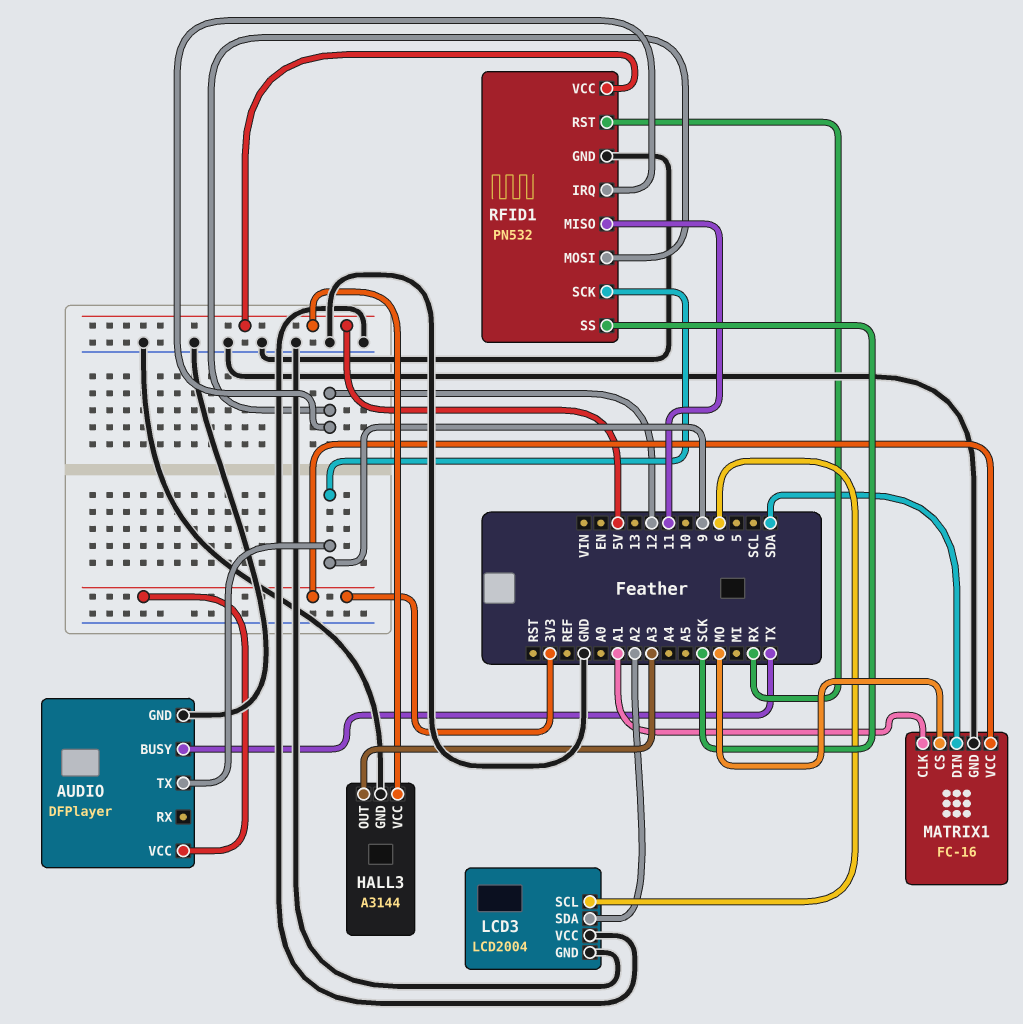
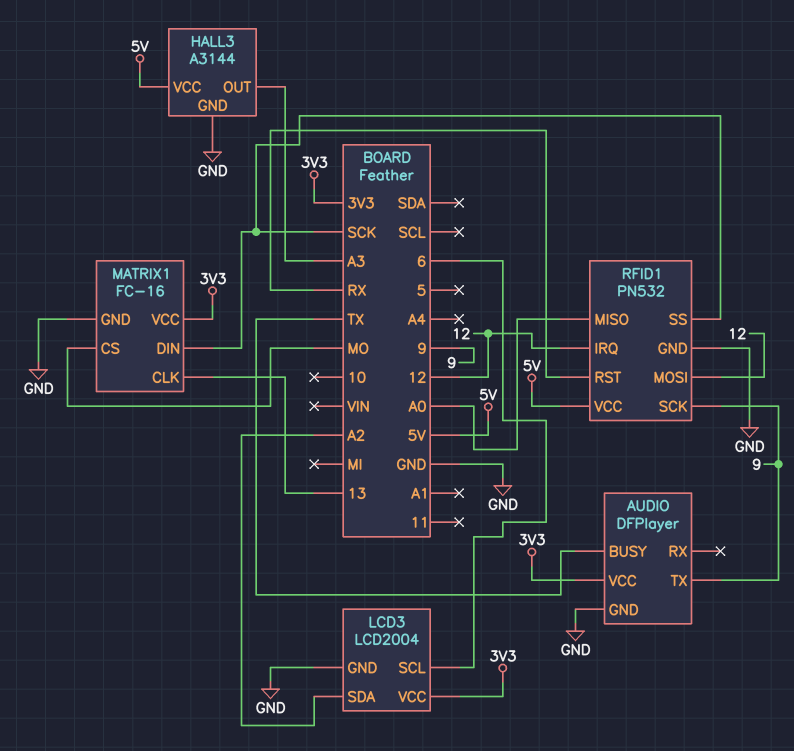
LCD3 pin VCC: GND -> 3V3
MATRIX1 pin CLK: A1 -> 13
MATRIX1 pin DIN: SDA -> SCK
RFID1 pin MISO: 11 -> A0

